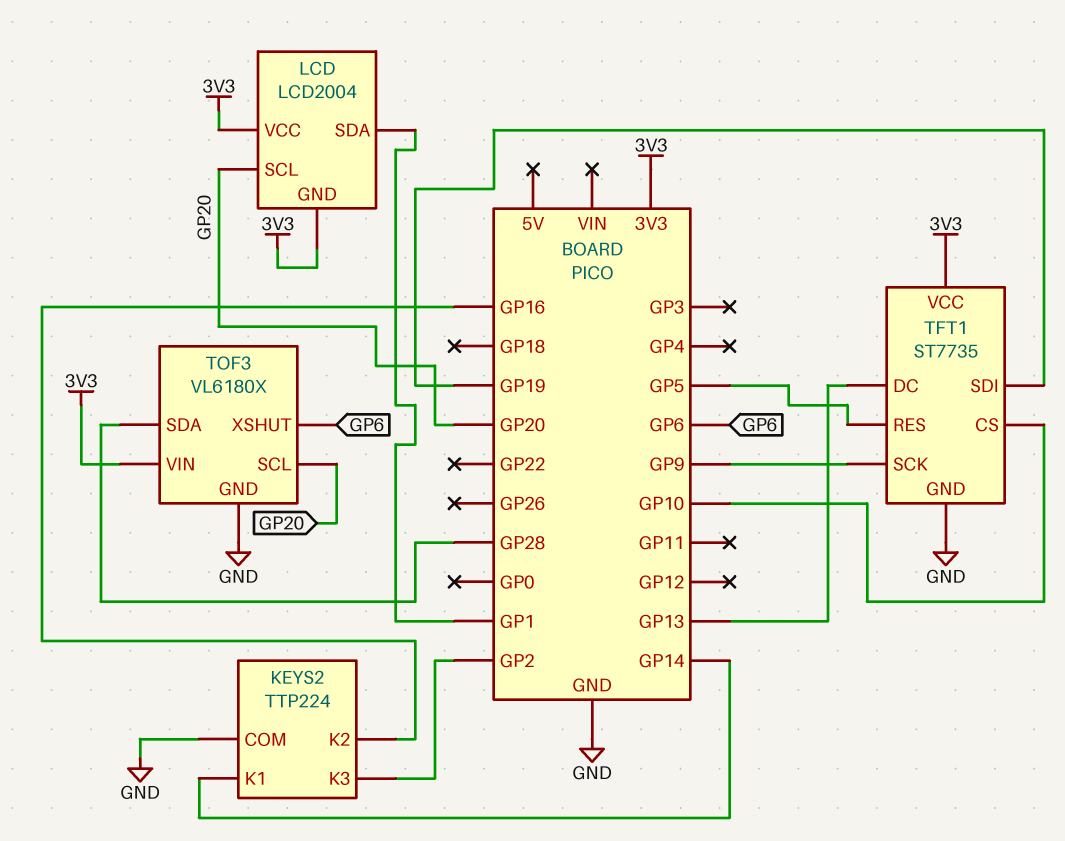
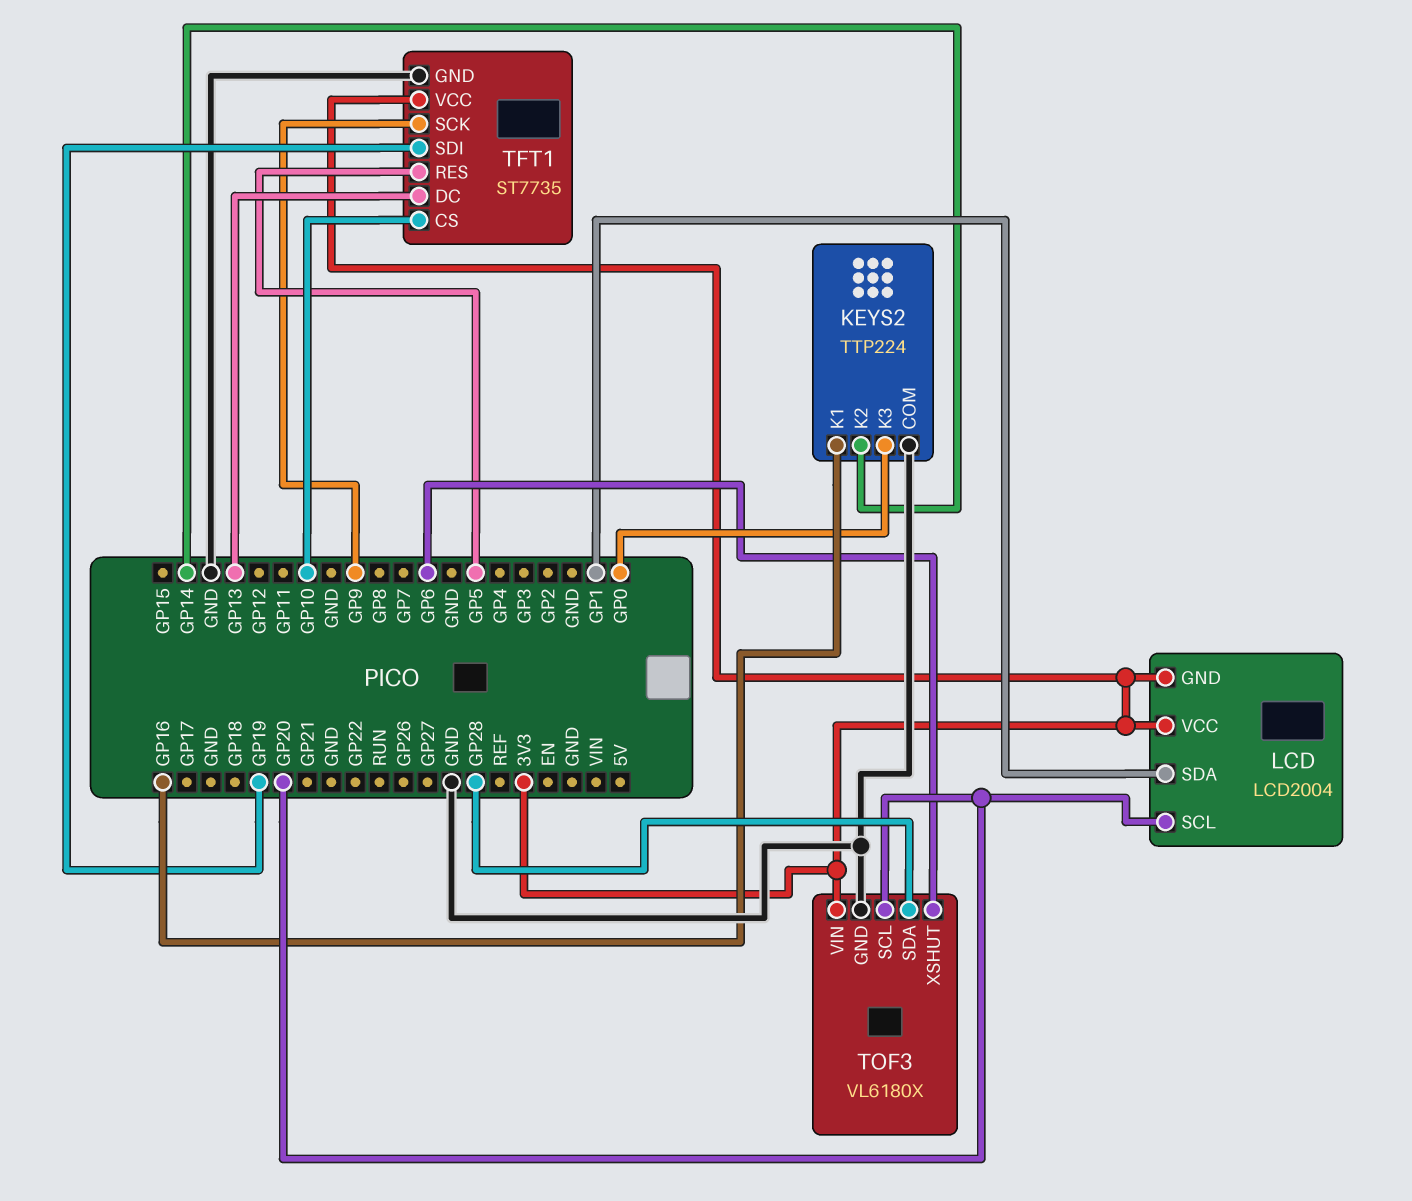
KEYS2 pin K1: GP14 -> GP16
KEYS2 pin K2: GP16 -> GP14
KEYS2 pin K3: GP2 -> GP0

